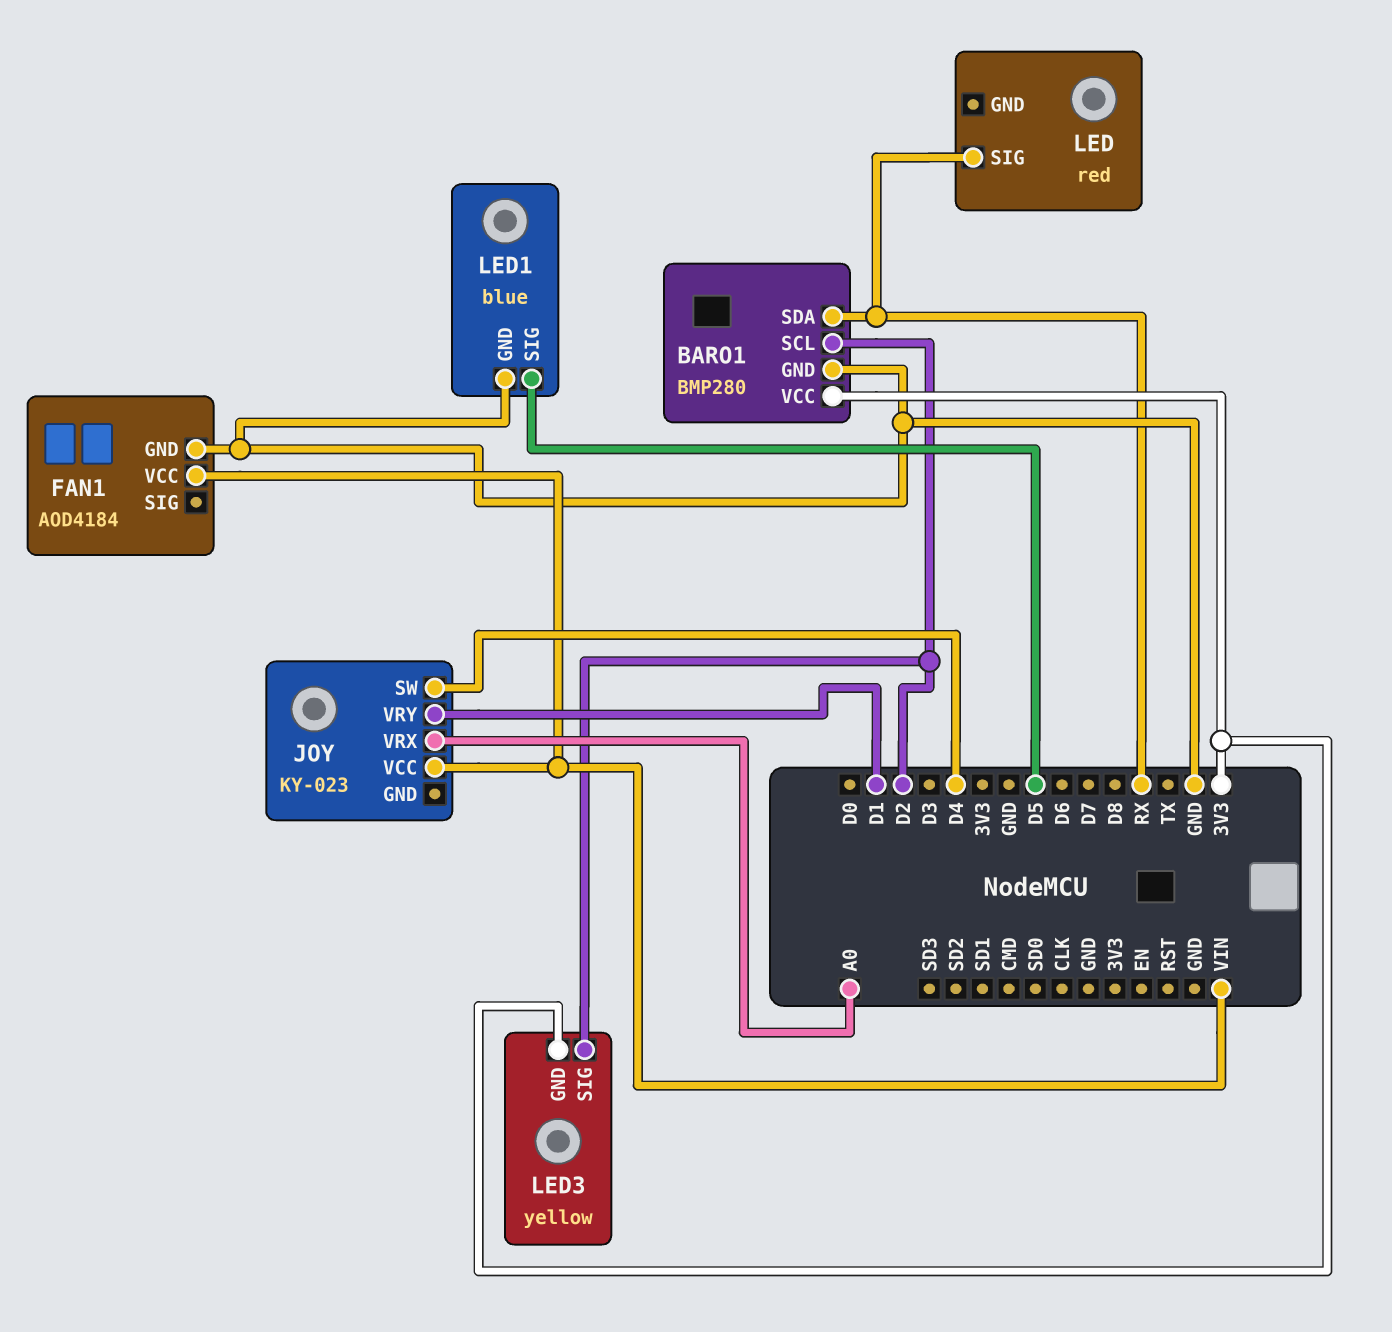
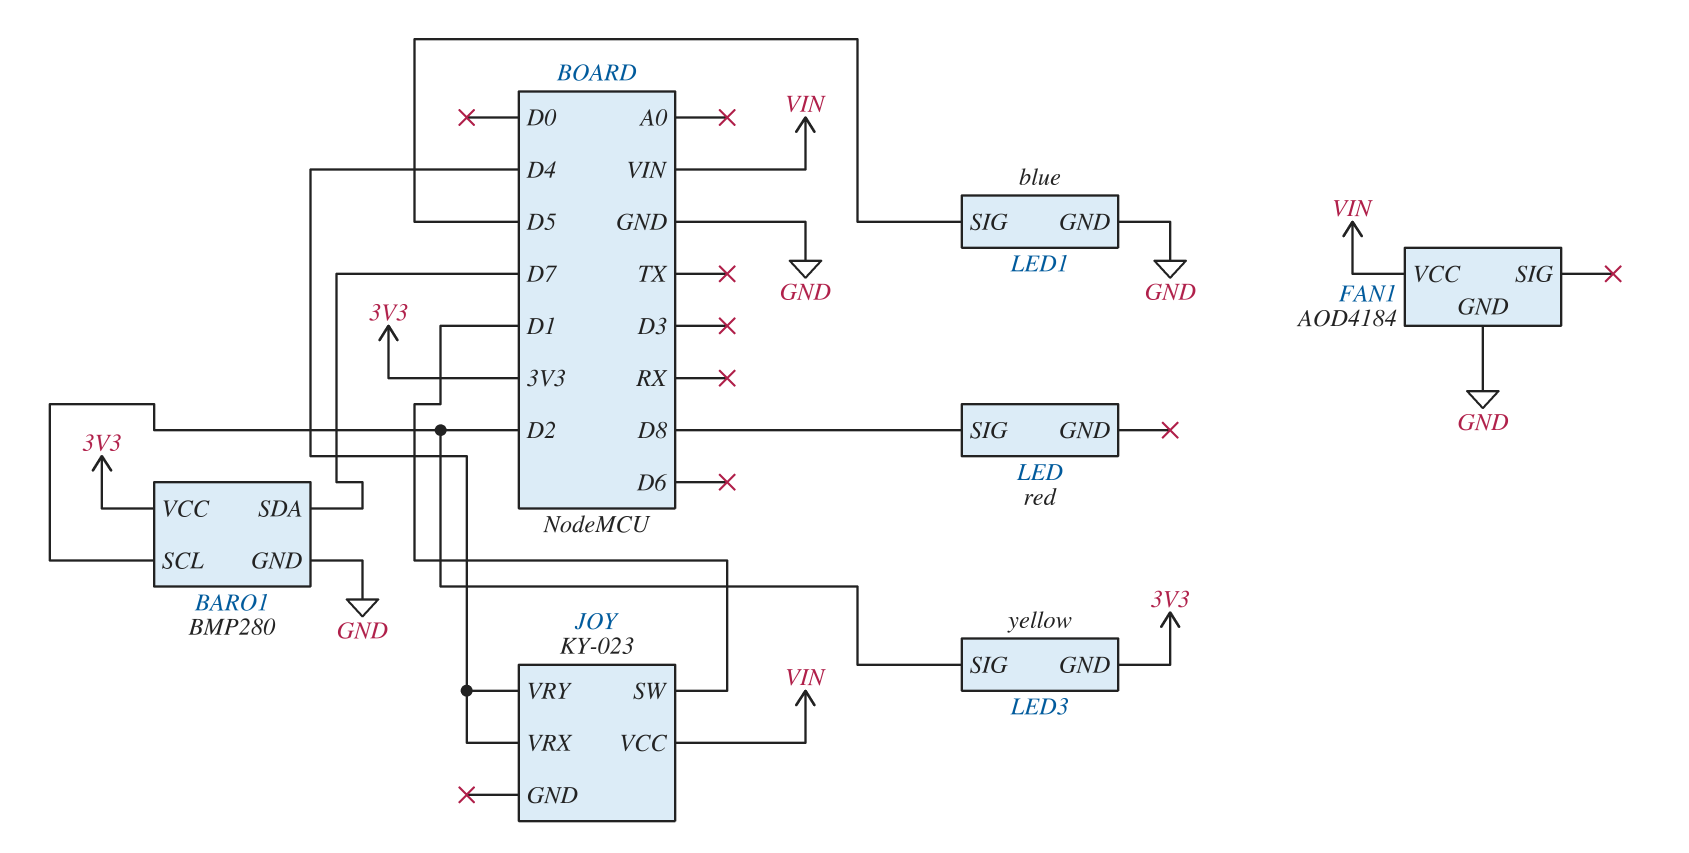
BARO1 pin SDA: RX -> D7
JOY pin SW: D4 -> D1
JOY pin VRX: A0 -> D4
JOY pin VRY: D1 -> D4
LED pin SIG: RX -> D8

